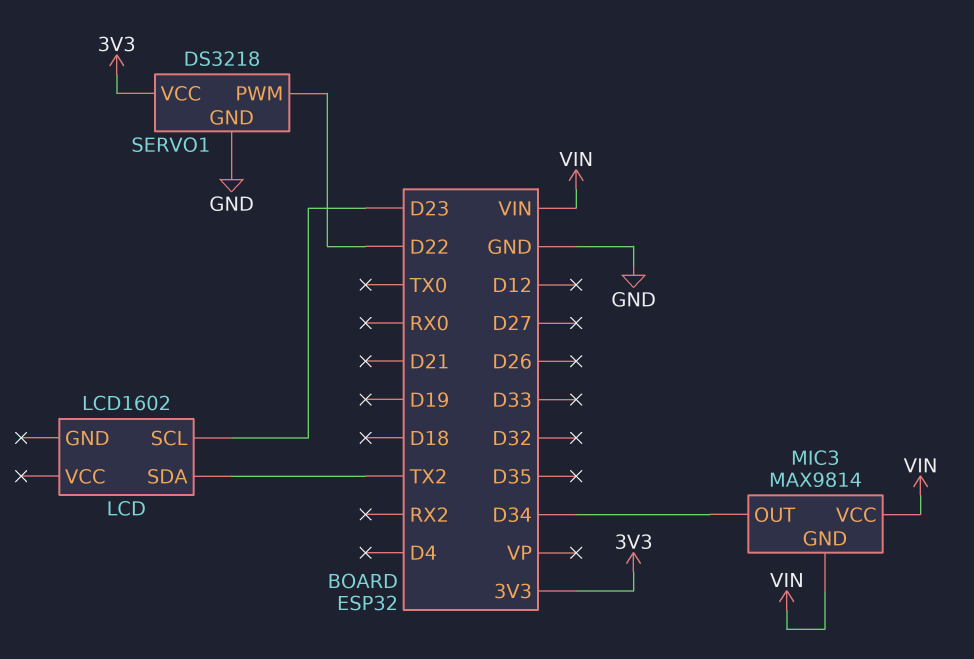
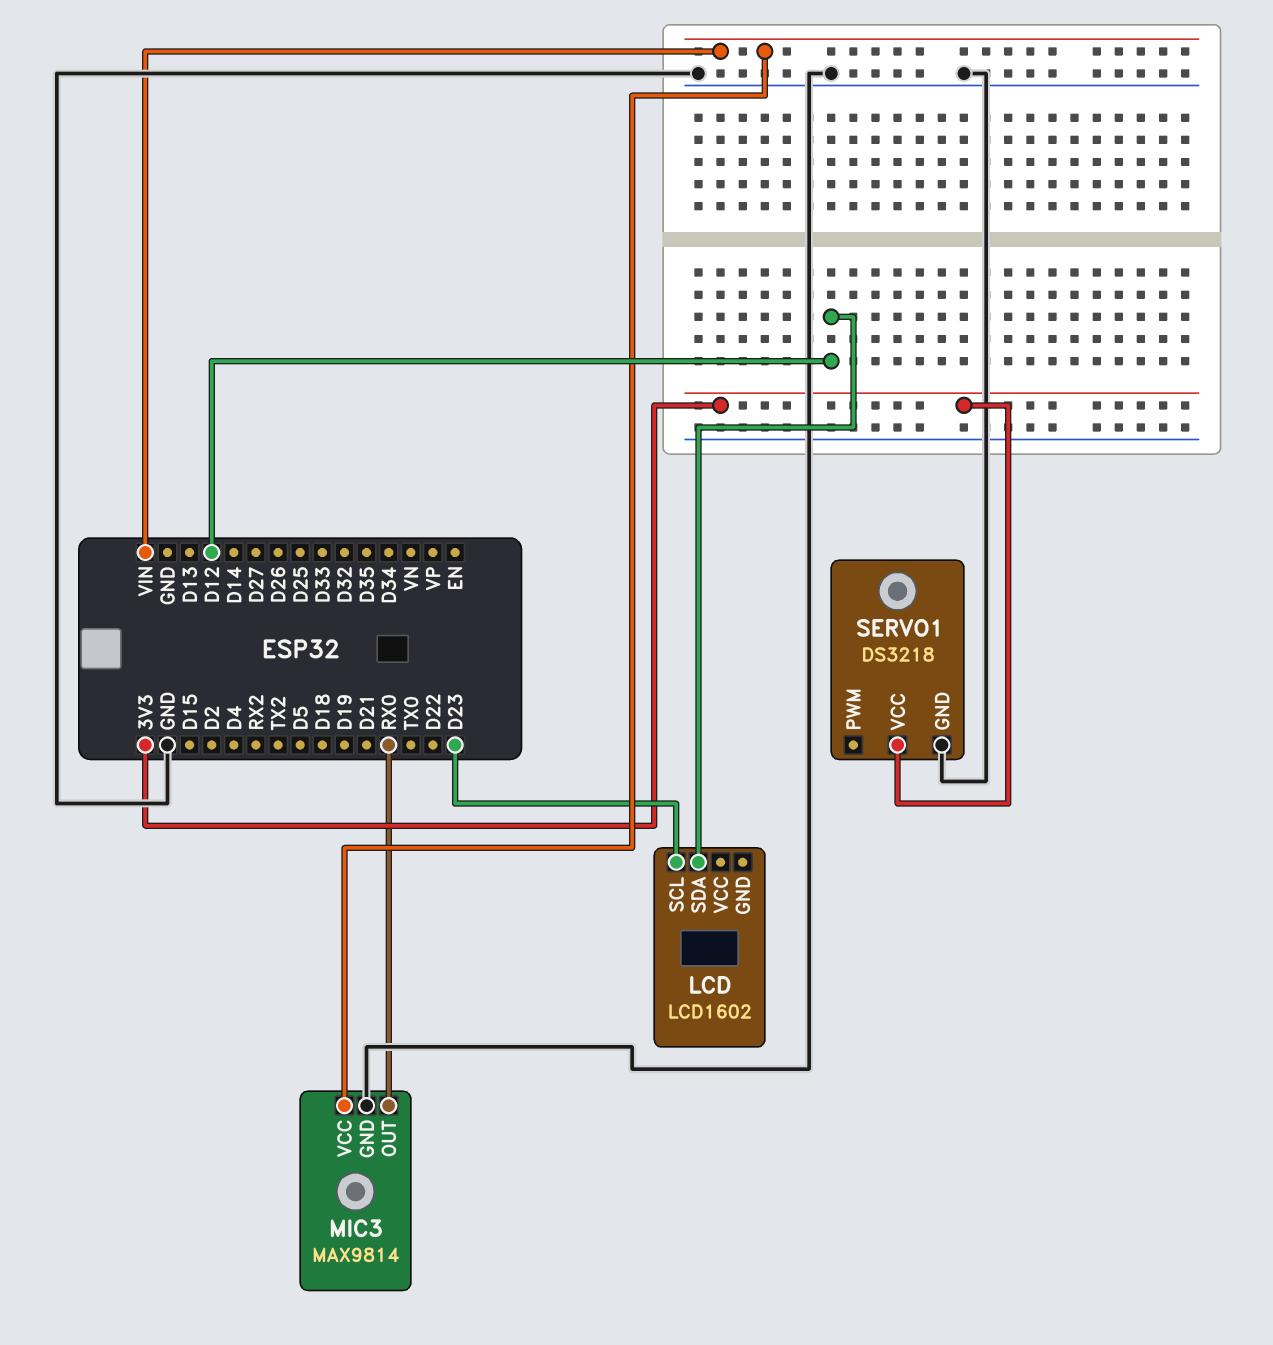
LCD pin SDA: TX2 -> D12
MIC3 pin GND: VIN -> GND
MIC3 pin OUT: D34 -> RX0
SERVO1 pin PWM: D22 -> none

